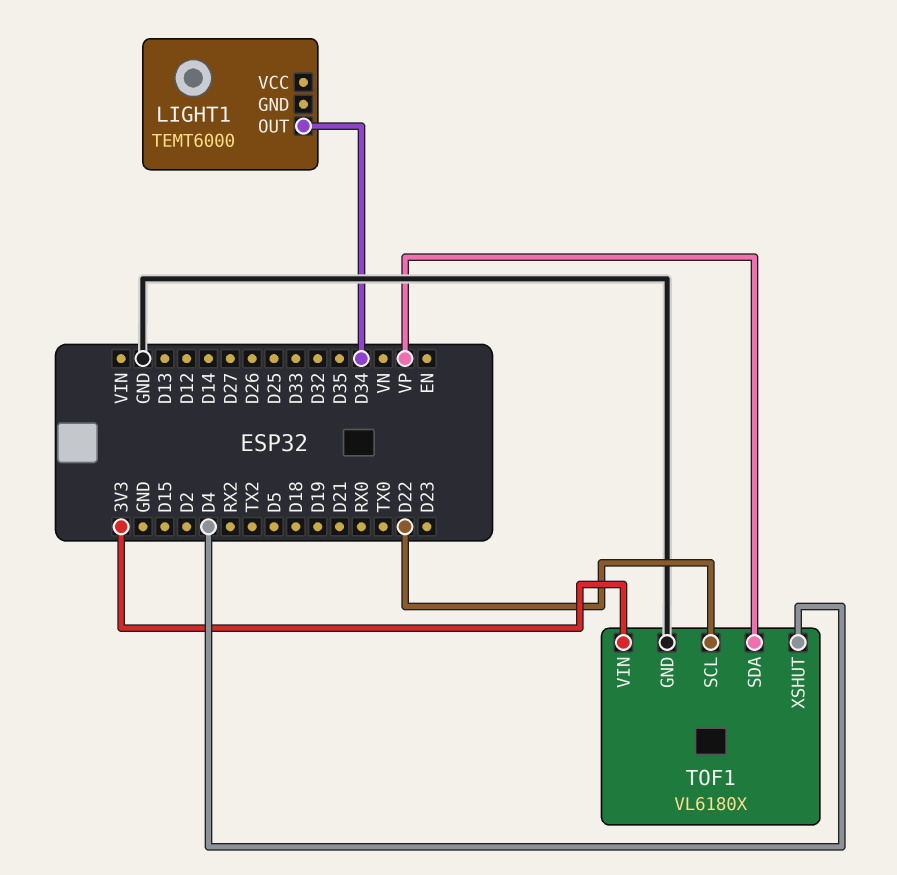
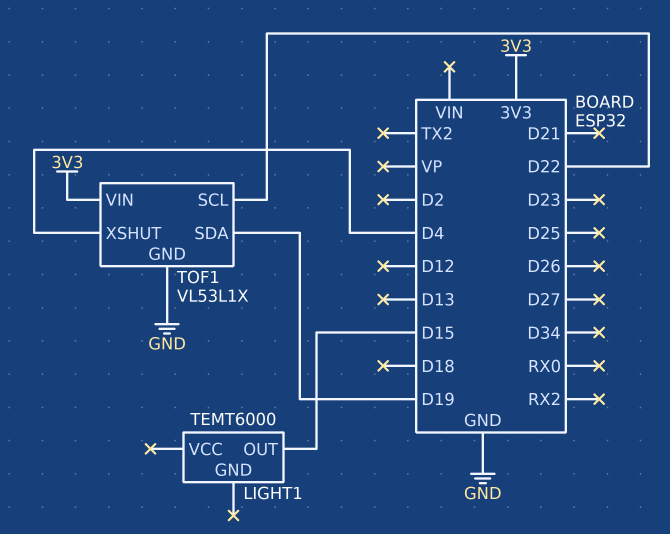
LIGHT1 pin OUT: D34 -> D15
TOF1: VL6180X -> VL53L1X
TOF1 pin SDA: VP -> D19

